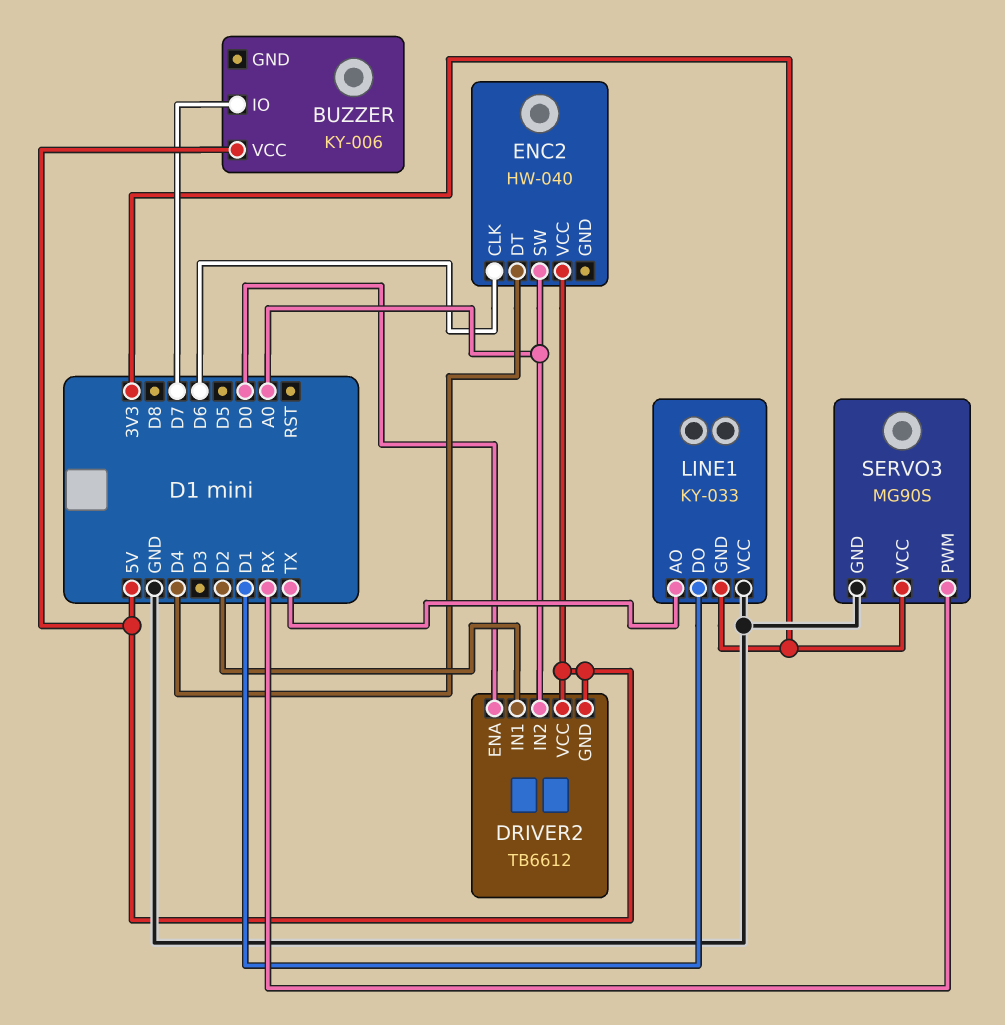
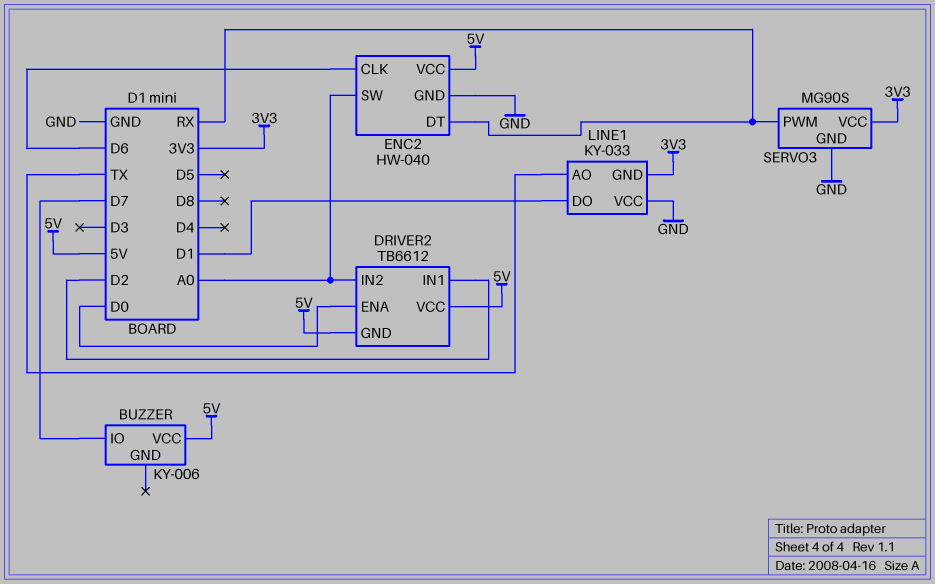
ENC2 pin DT: D4 -> RX
ENC2 pin GND: none -> GND

